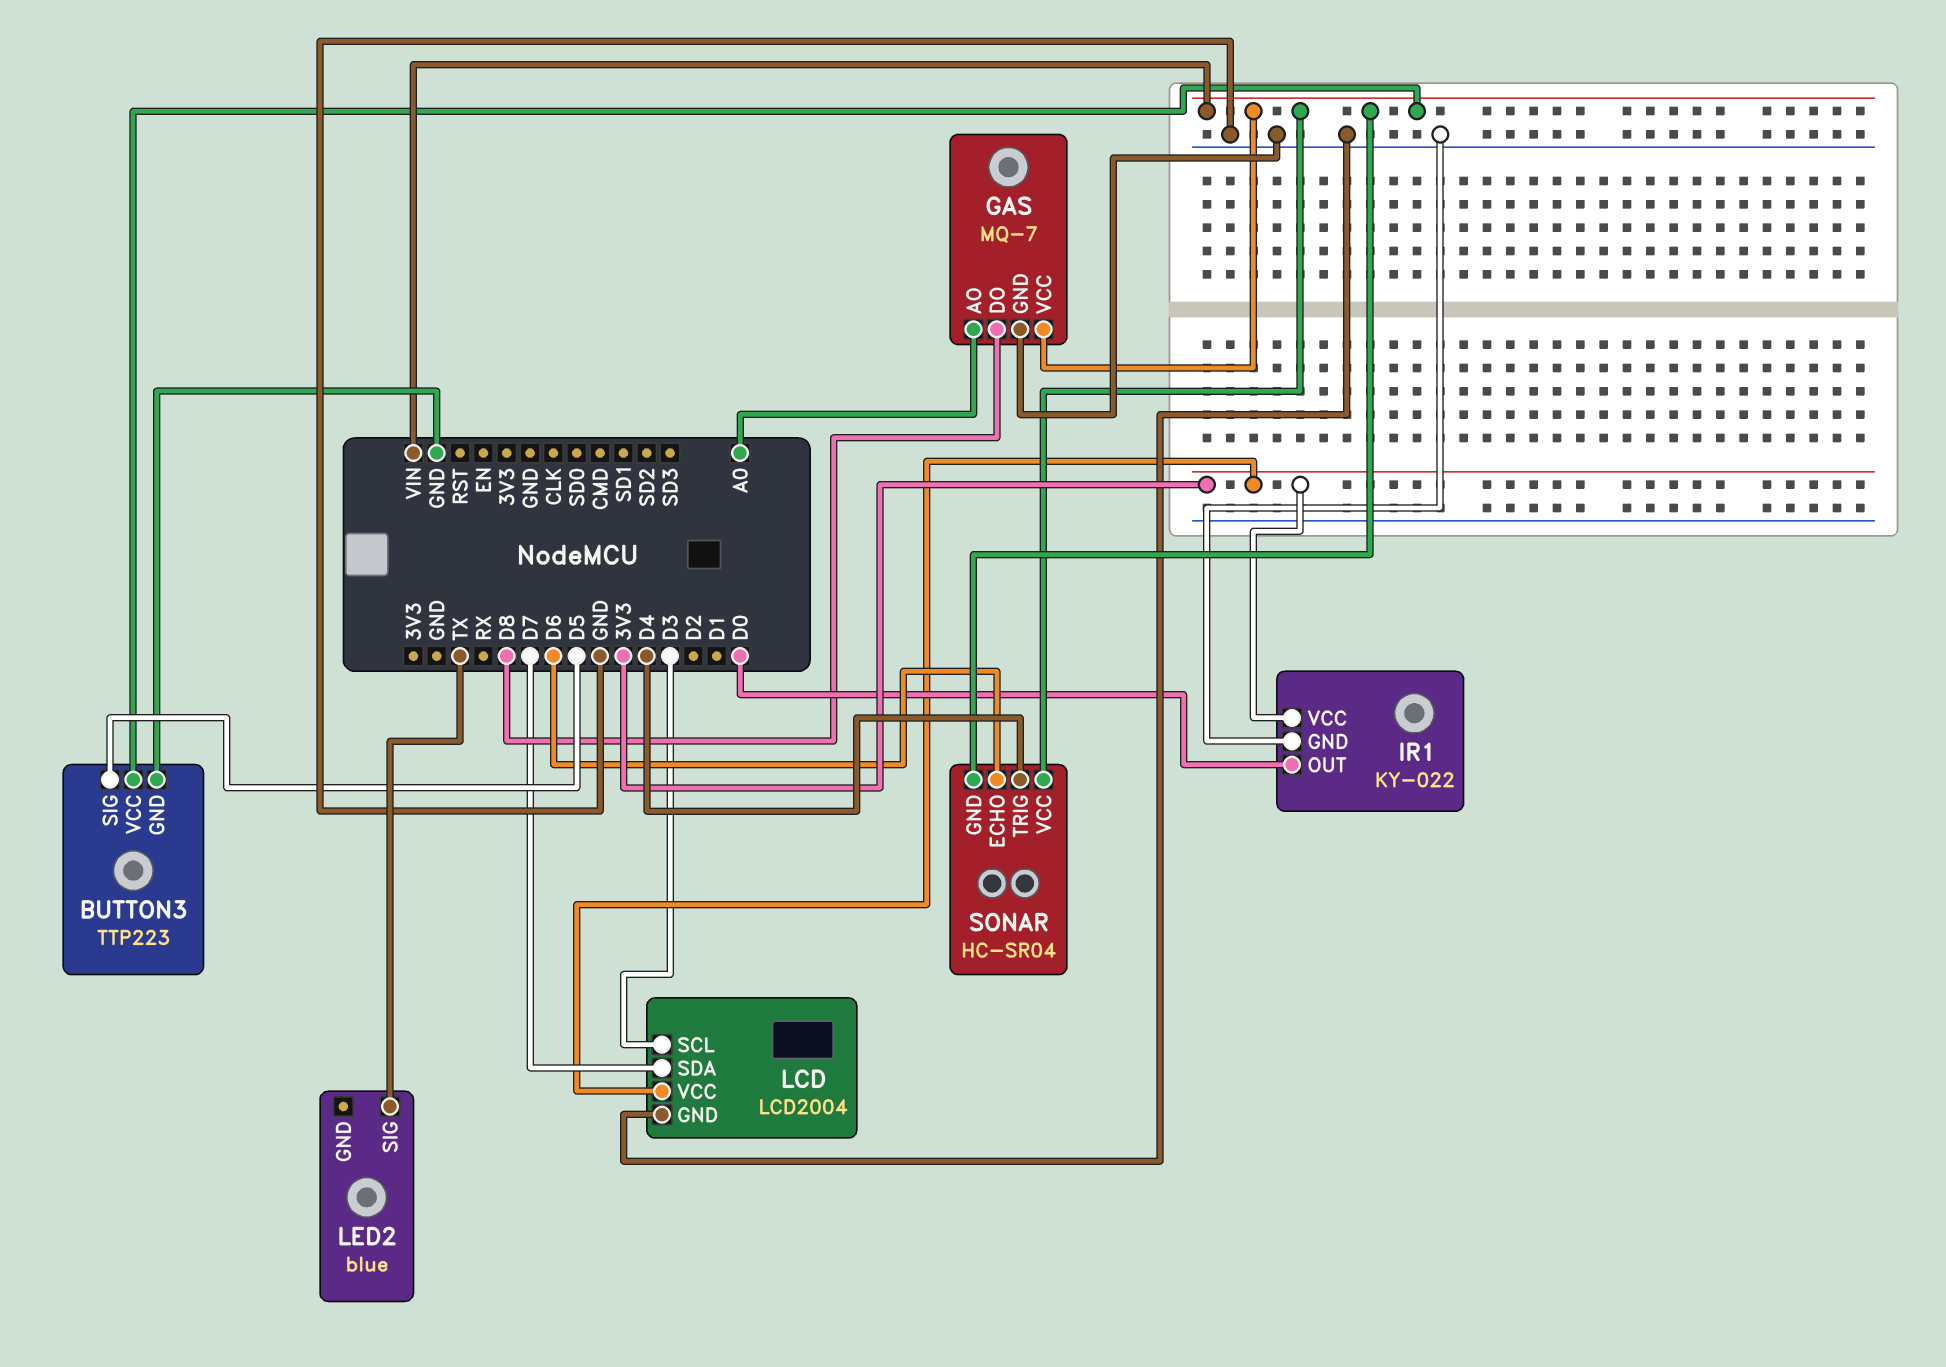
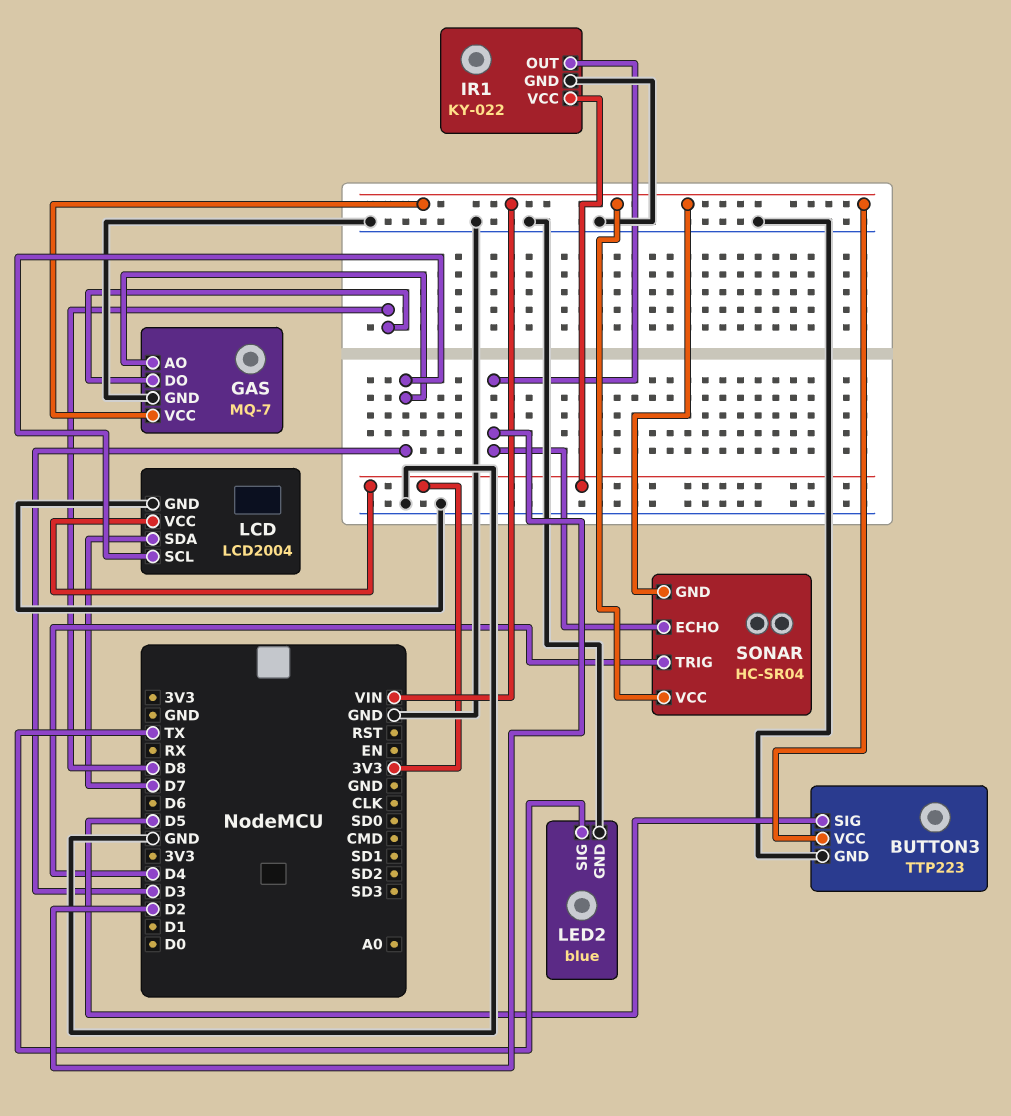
GAS pin AO: A0 -> D3
IR1 pin OUT: D0 -> D2
LED2 pin GND: none -> GND
SONAR pin ECHO: D6 -> D2

